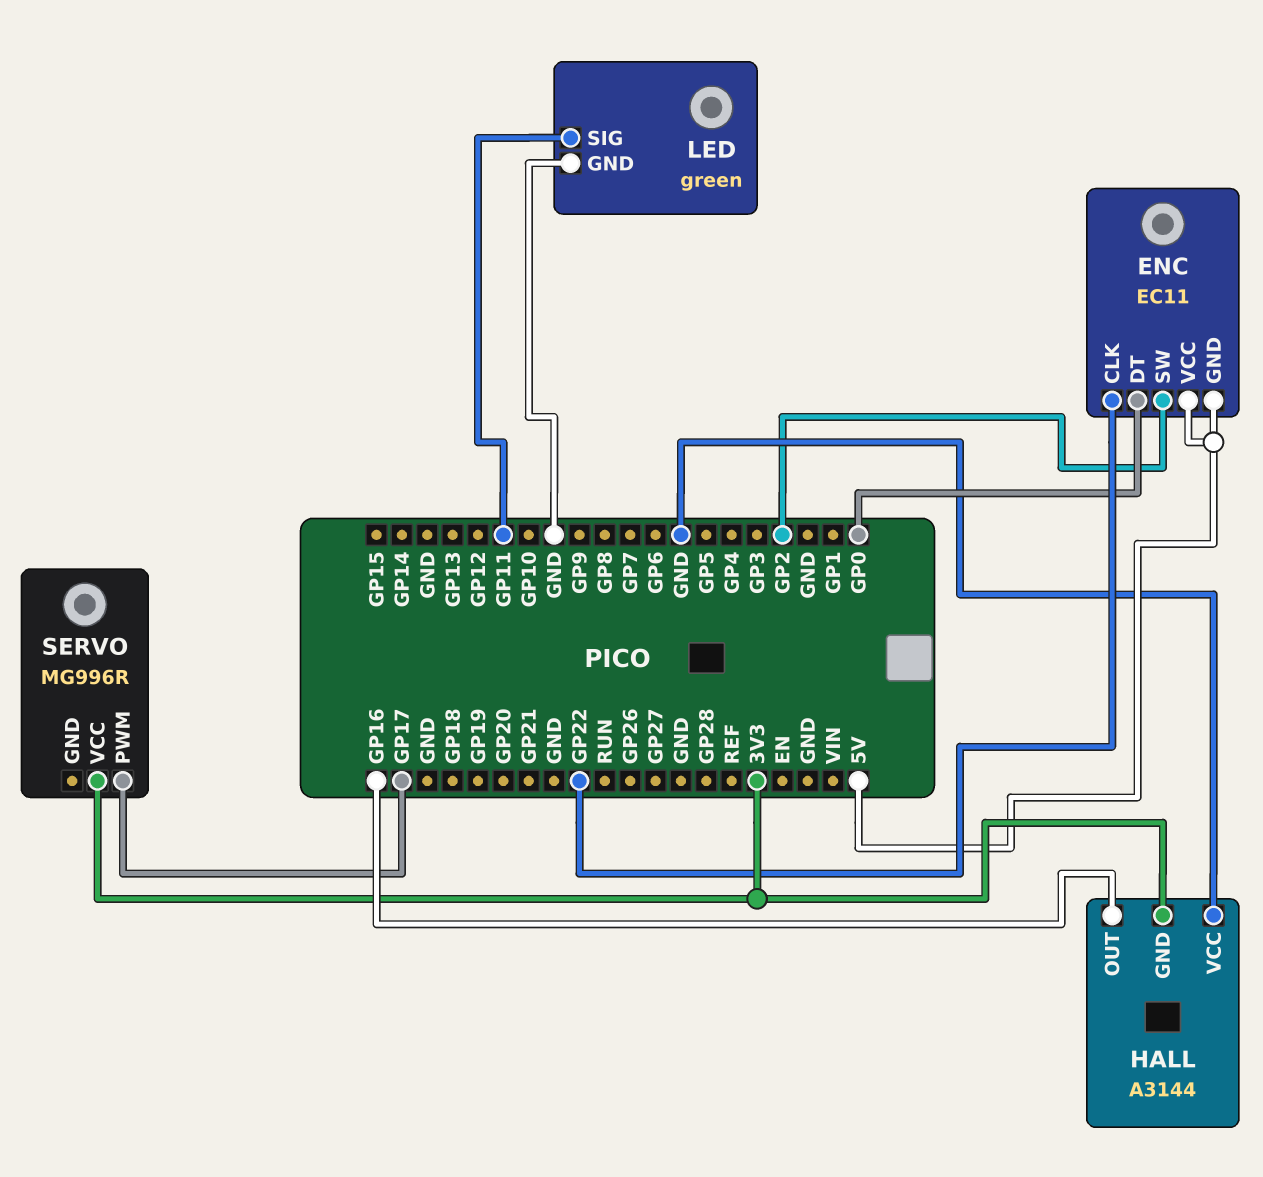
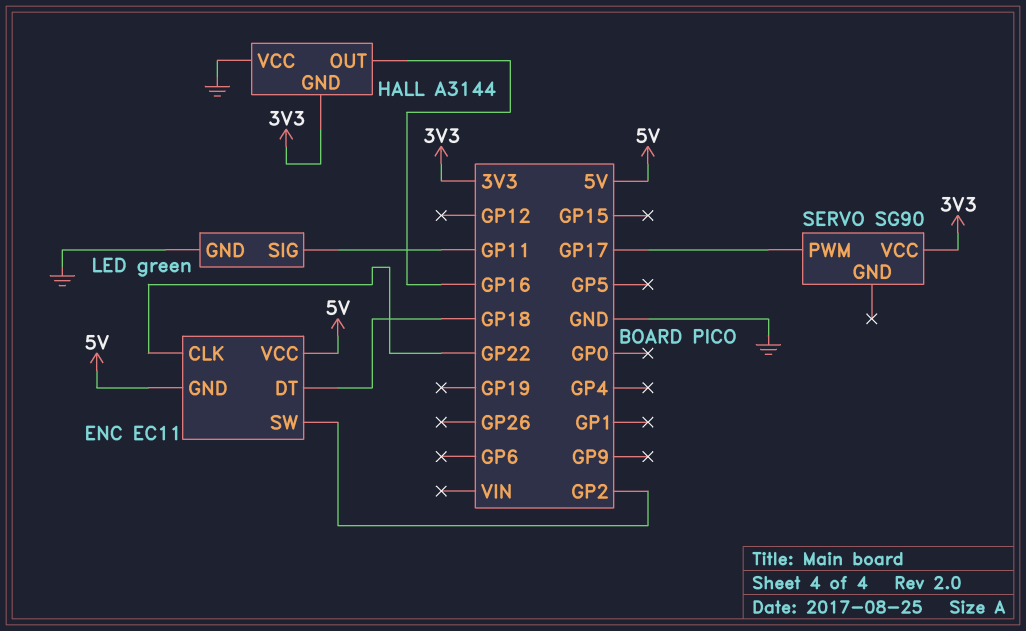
ENC pin DT: GP0 -> GP18
SERVO: MG996R -> SG90

